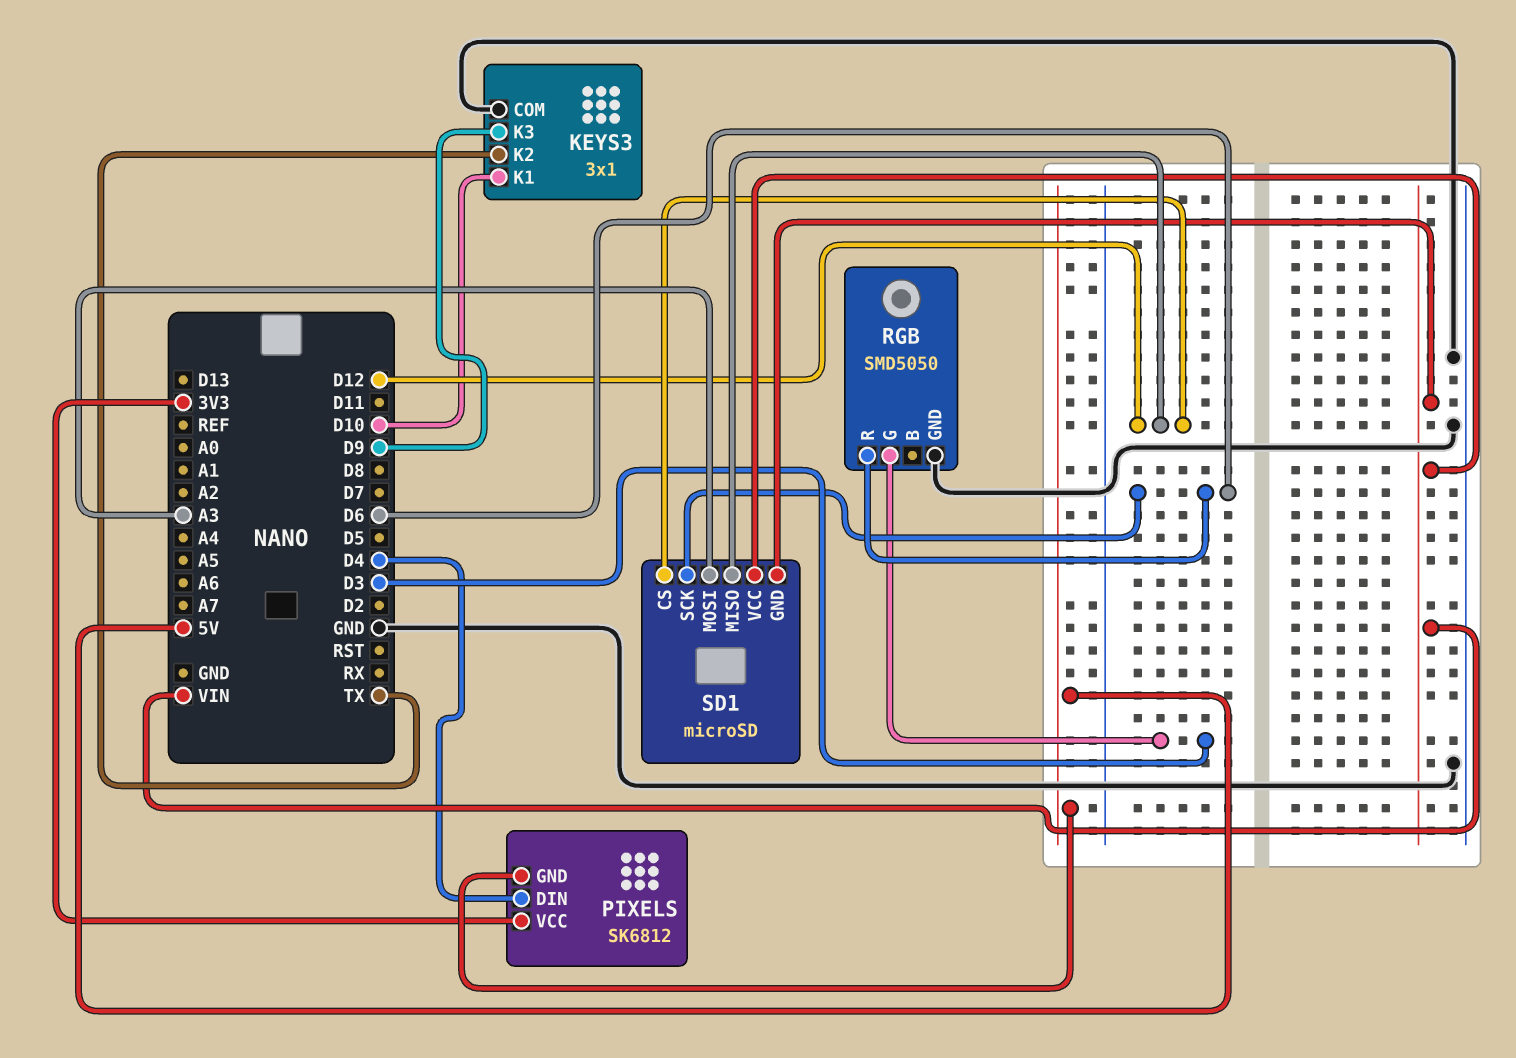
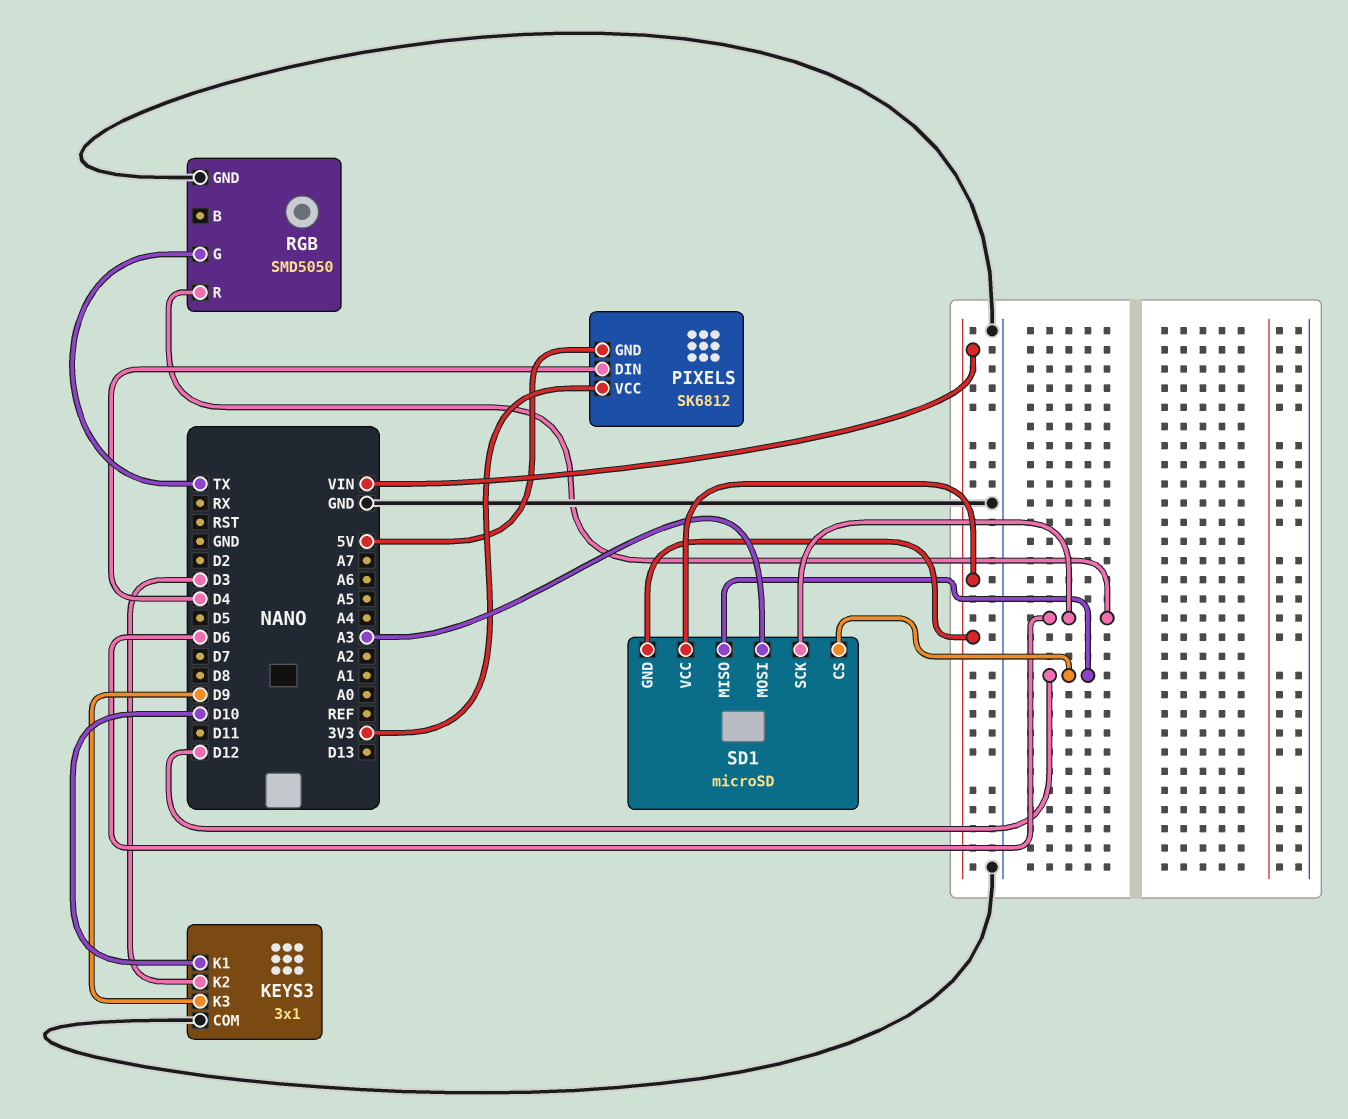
KEYS3 pin K2: TX -> D3
RGB pin G: D3 -> TX

